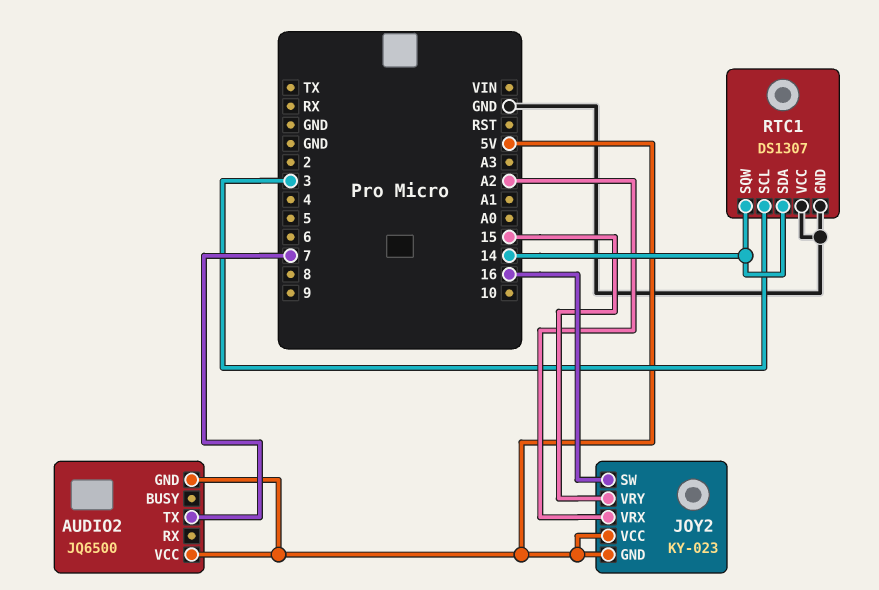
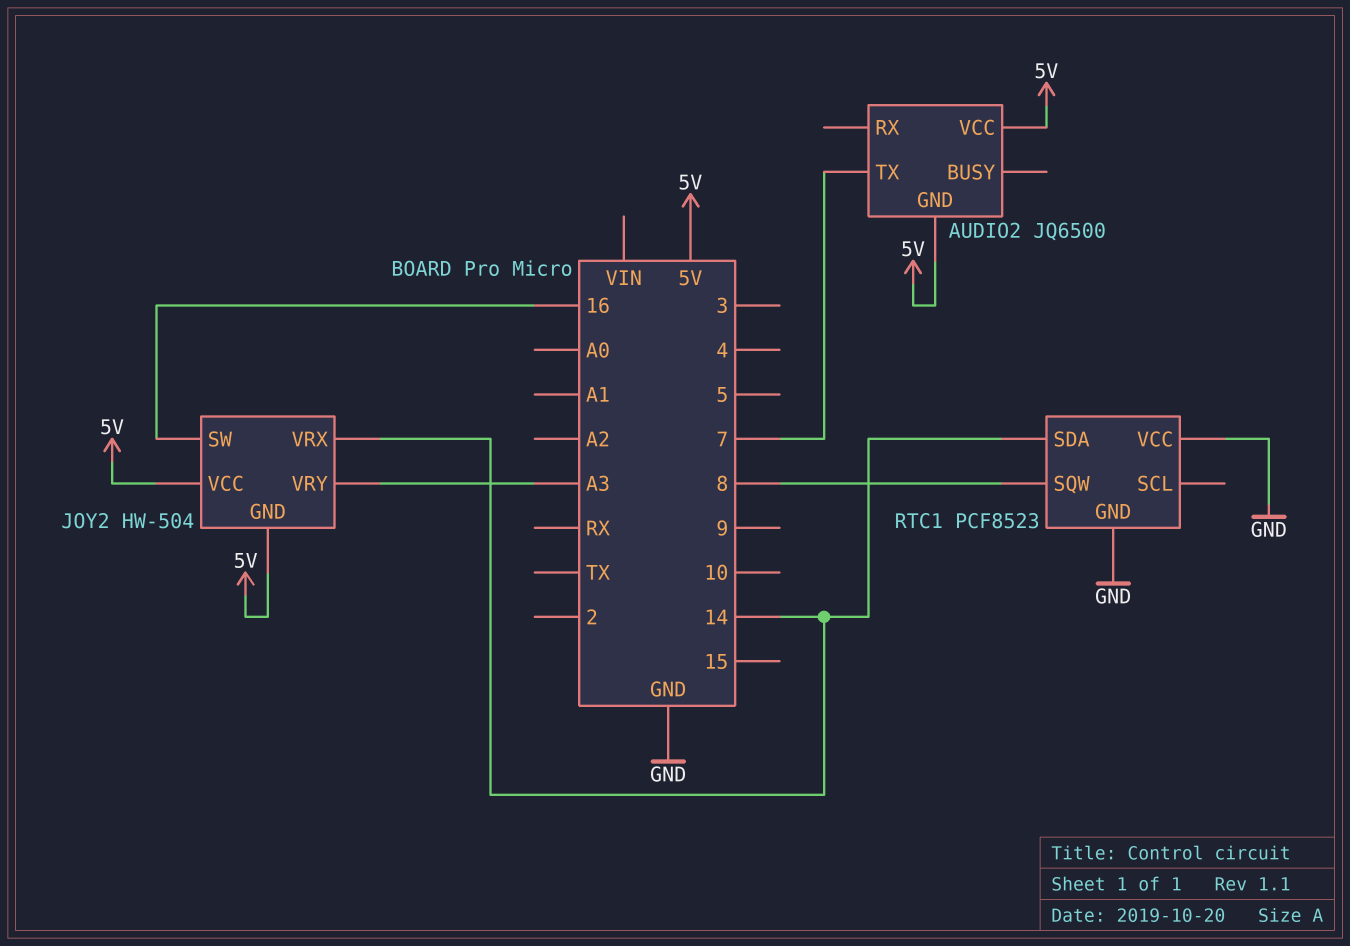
JOY2: KY-023 -> HW-504
JOY2 pin VRX: A2 -> 14
JOY2 pin VRY: 15 -> A3
RTC1: DS1307 -> PCF8523
RTC1 pin SCL: 3 -> none
RTC1 pin SQW: 14 -> 8

